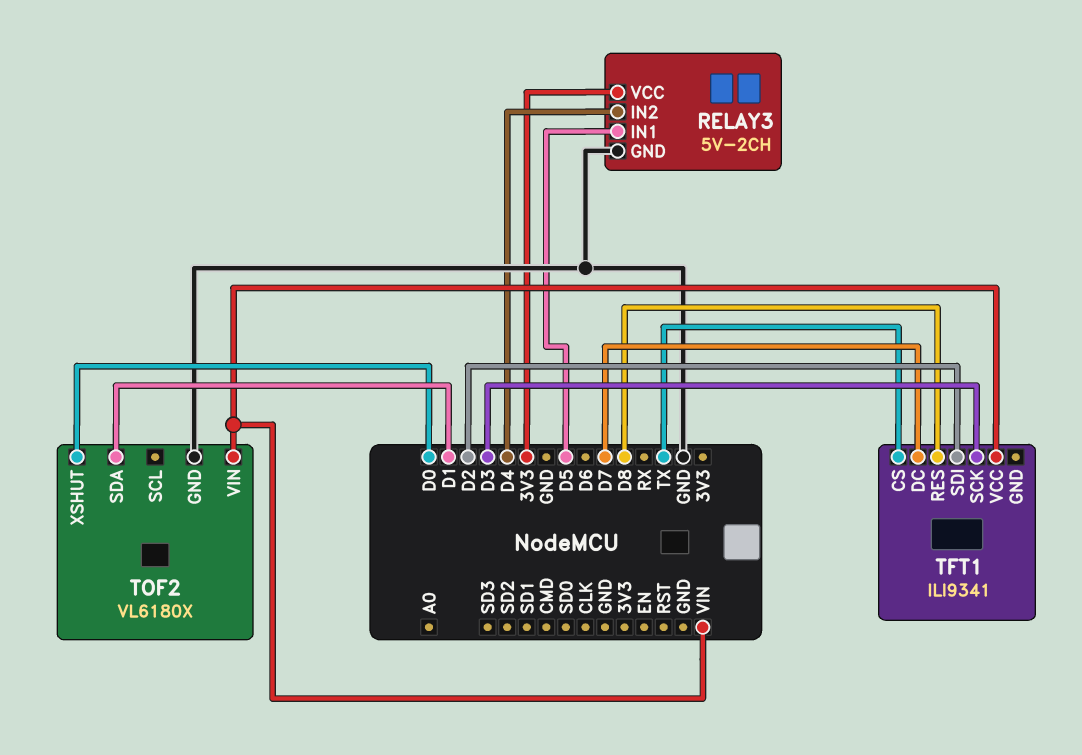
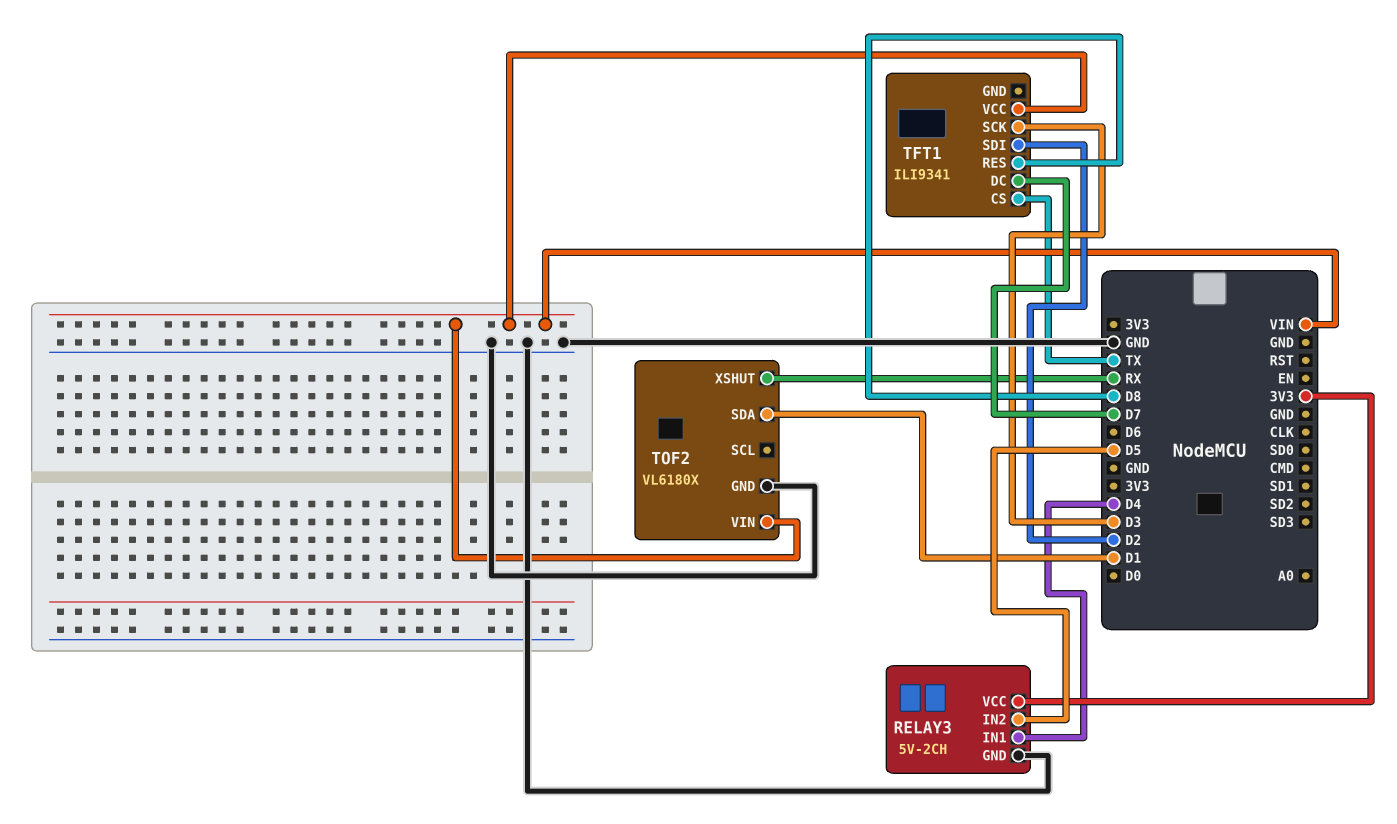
RELAY3 pin IN1: D5 -> D4
RELAY3 pin IN2: D4 -> D5
TOF2 pin XSHUT: D0 -> RX

